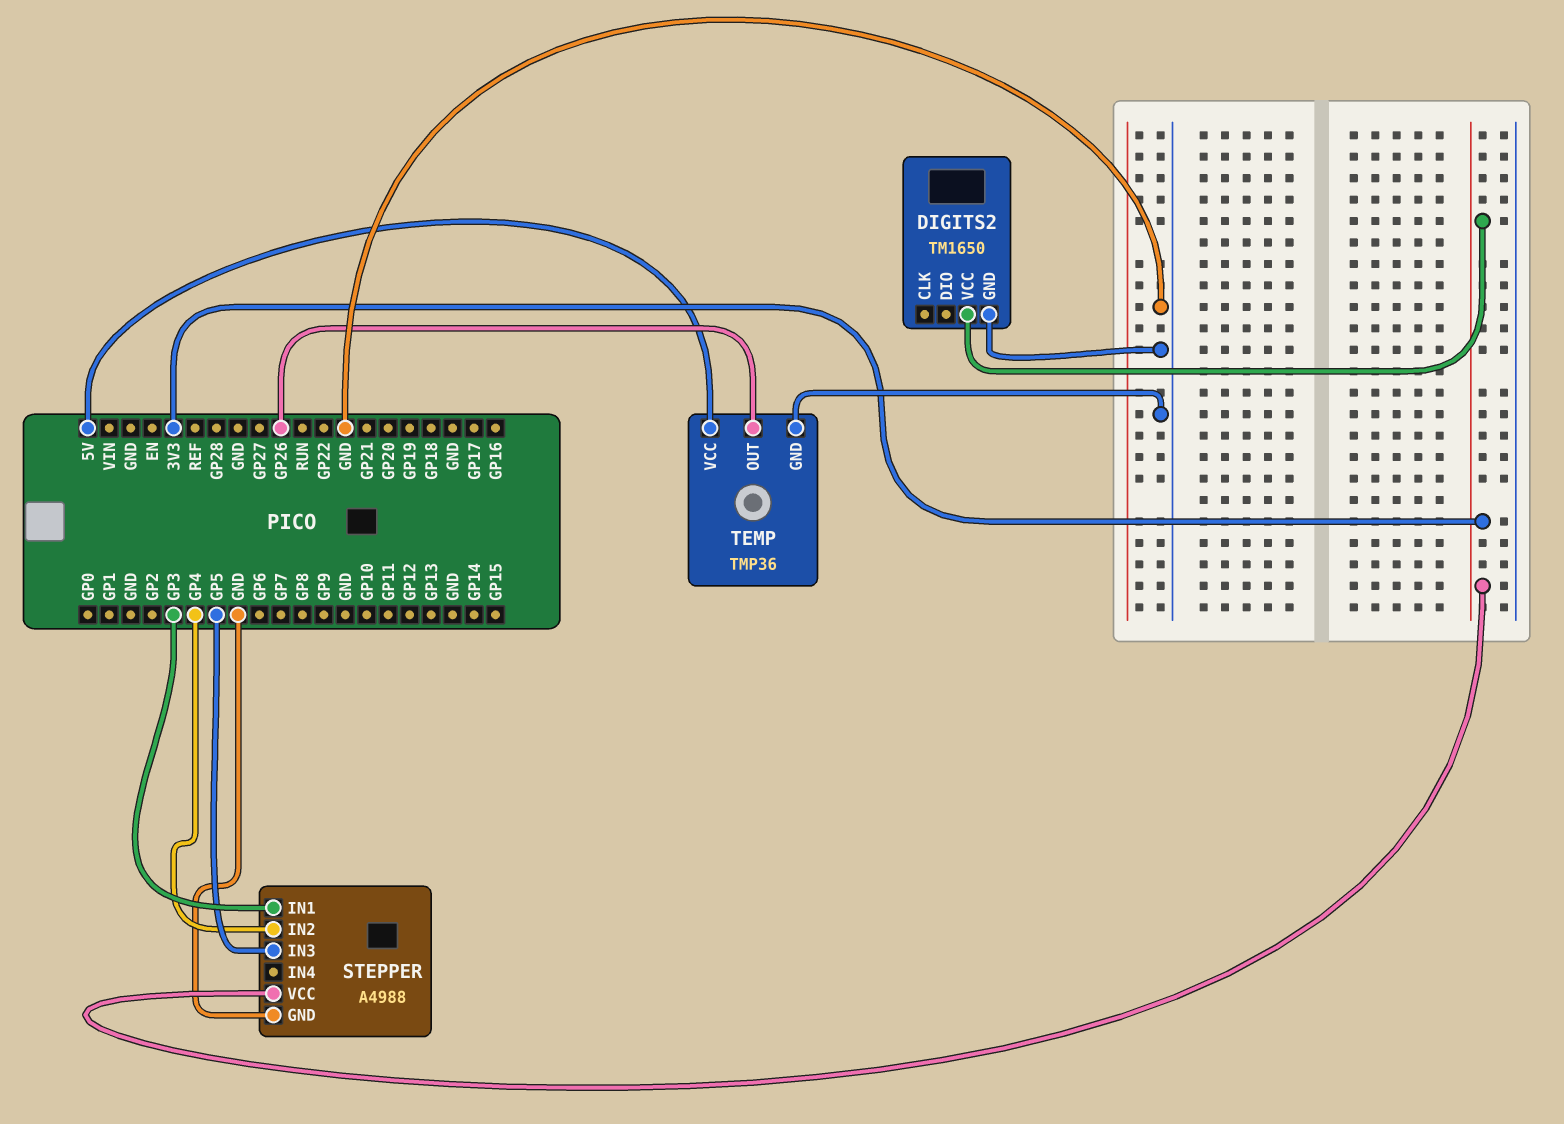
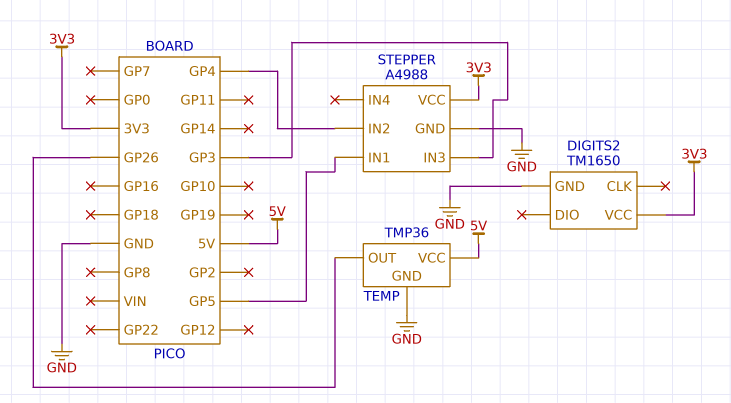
STEPPER pin IN1: GP3 -> GP5
STEPPER pin IN3: GP5 -> GP3

